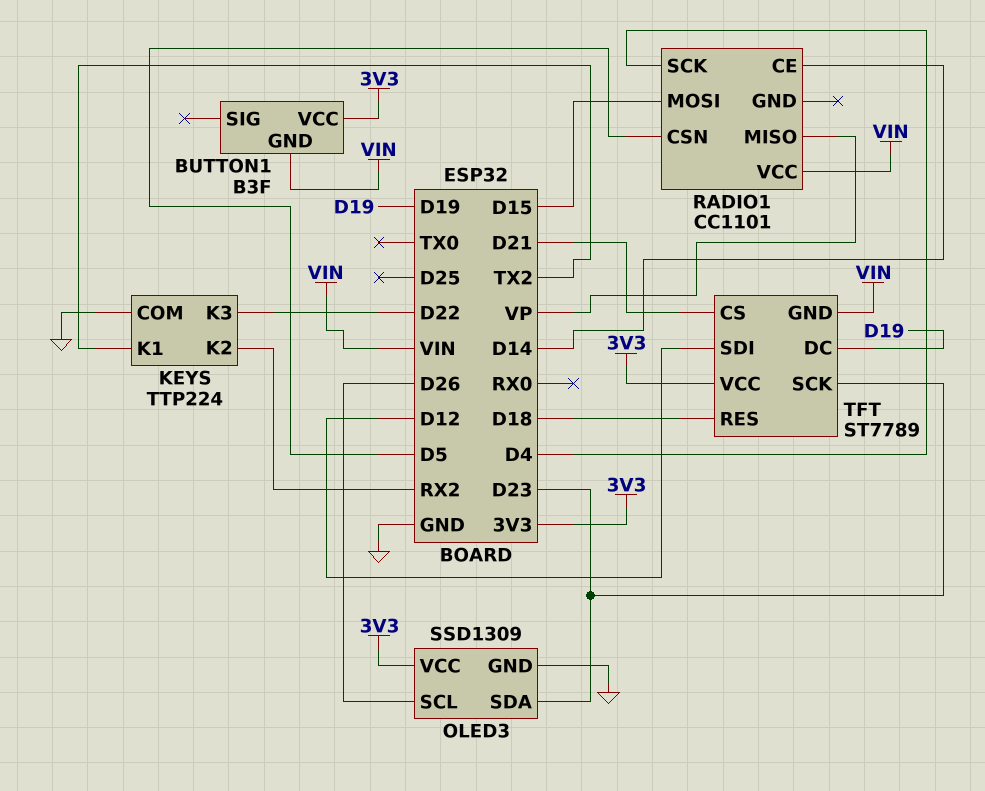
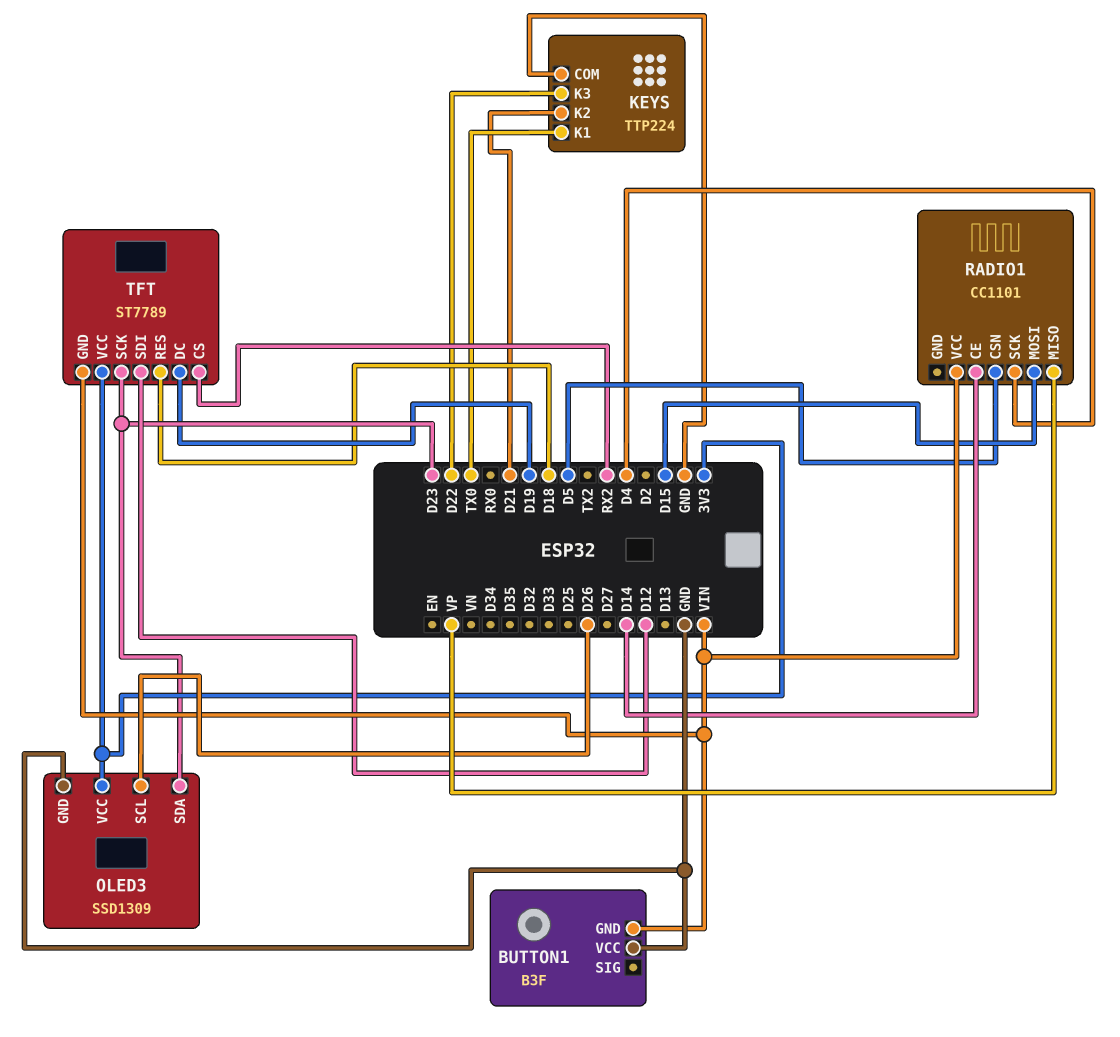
BUTTON1 pin VCC: 3V3 -> GND
KEYS pin K1: TX2 -> TX0
KEYS pin K2: RX2 -> D21
TFT pin CS: D21 -> RX2

